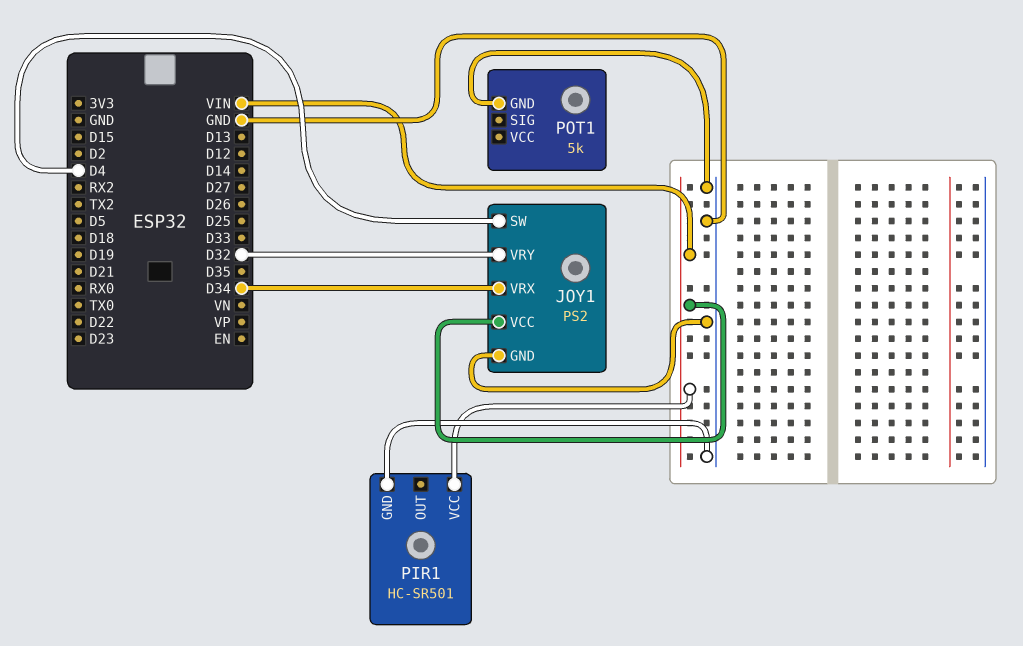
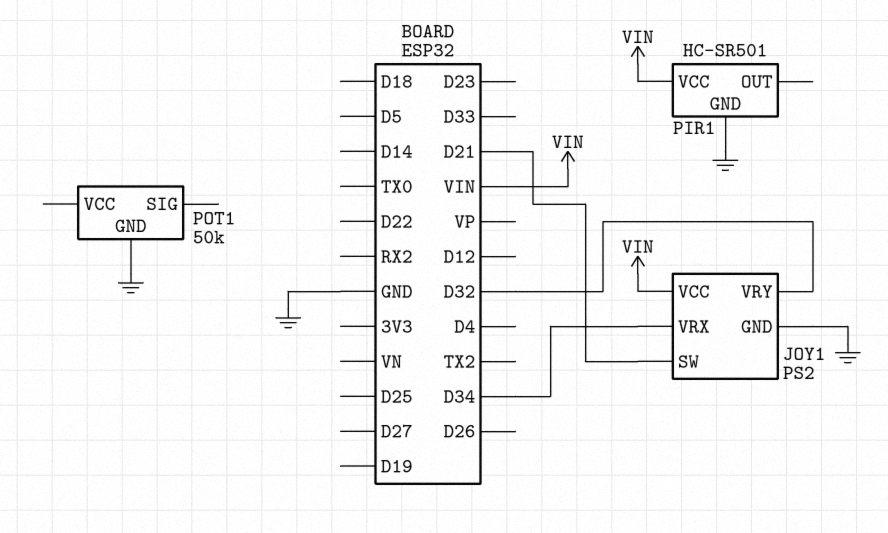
JOY1 pin SW: D4 -> D21
POT1: 5k -> 50k

